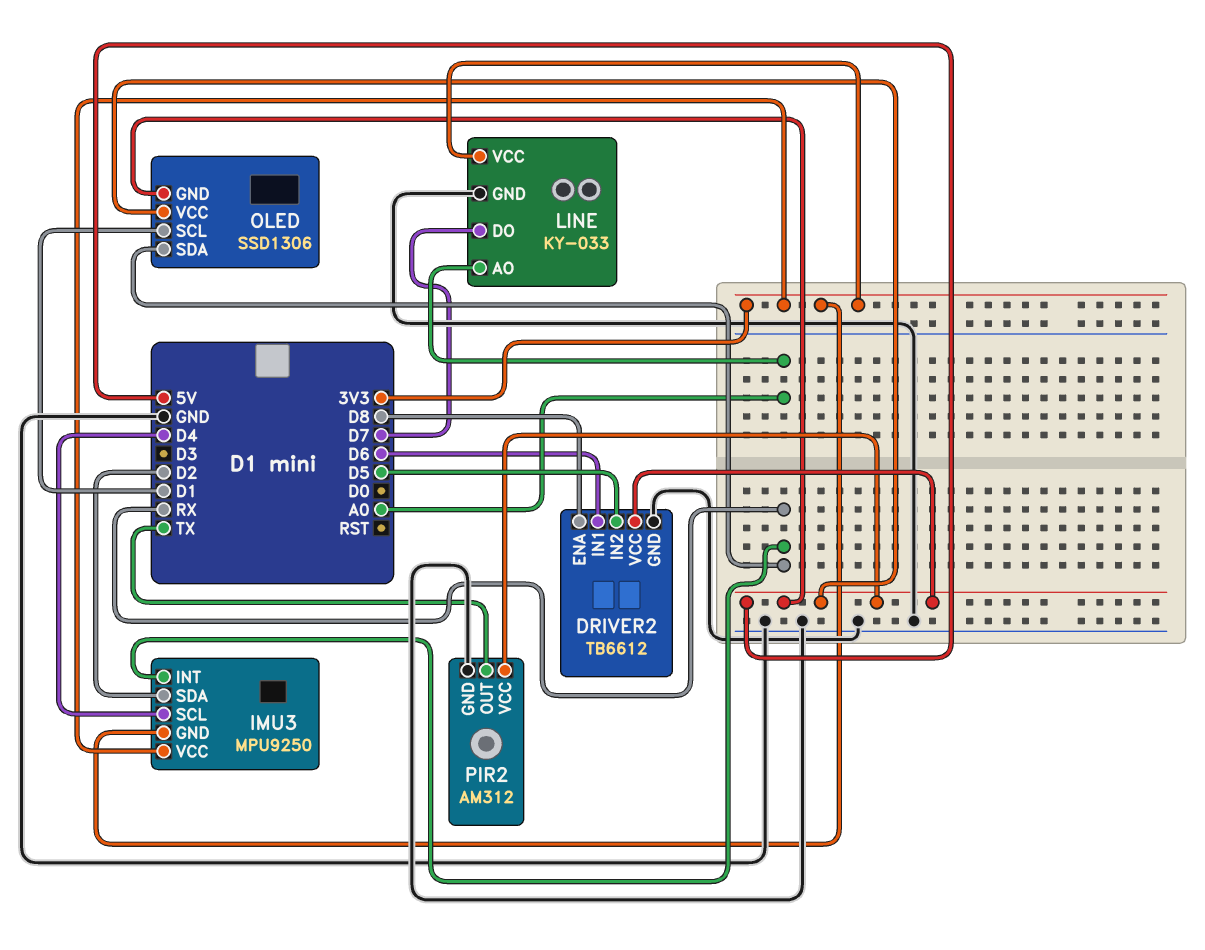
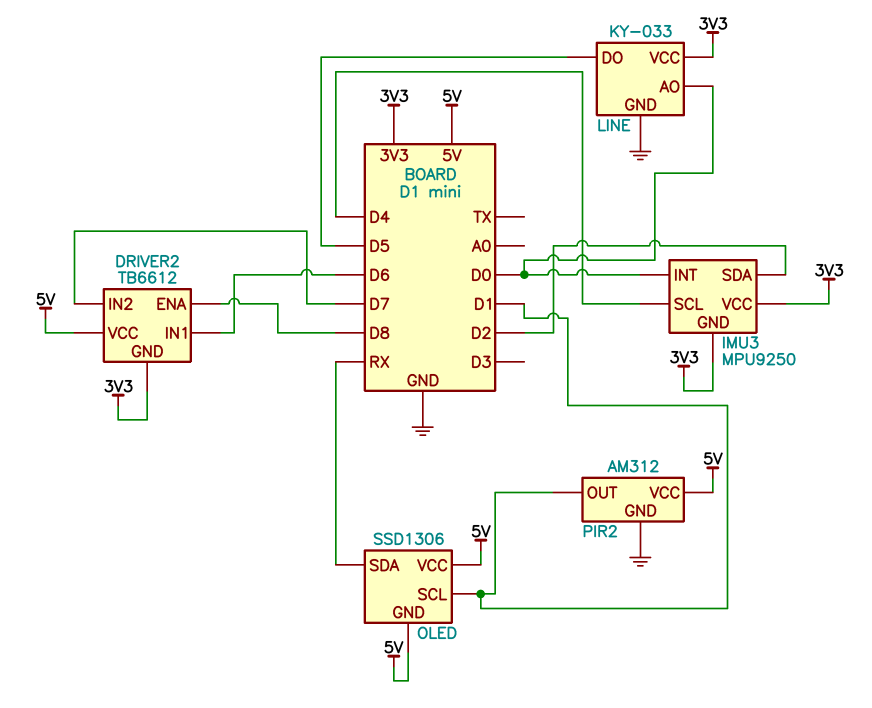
DRIVER2 pin GND: GND -> 3V3
DRIVER2 pin IN2: D5 -> D7
IMU3 pin INT: RX -> D0
LINE pin AO: A0 -> D0
LINE pin DO: D7 -> D5
PIR2 pin OUT: TX -> D1

